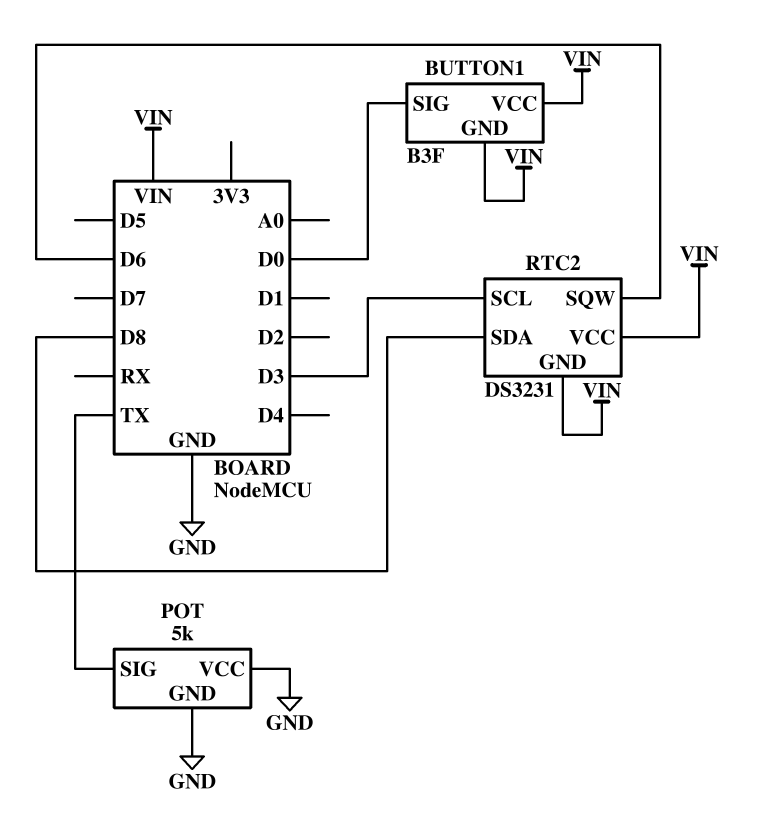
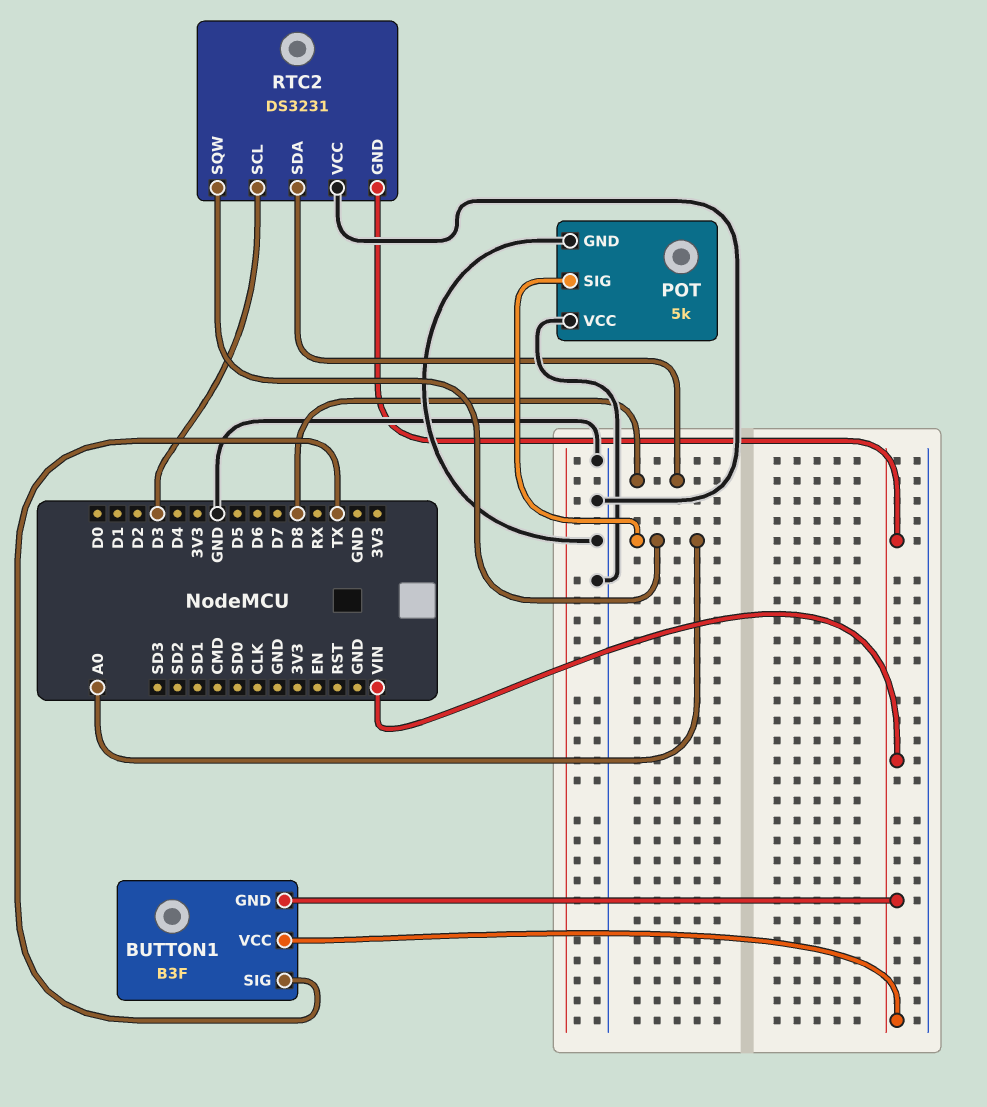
BUTTON1 pin SIG: D0 -> TX
POT pin SIG: TX -> A0
RTC2 pin SQW: D6 -> A0
RTC2 pin VCC: VIN -> GND

